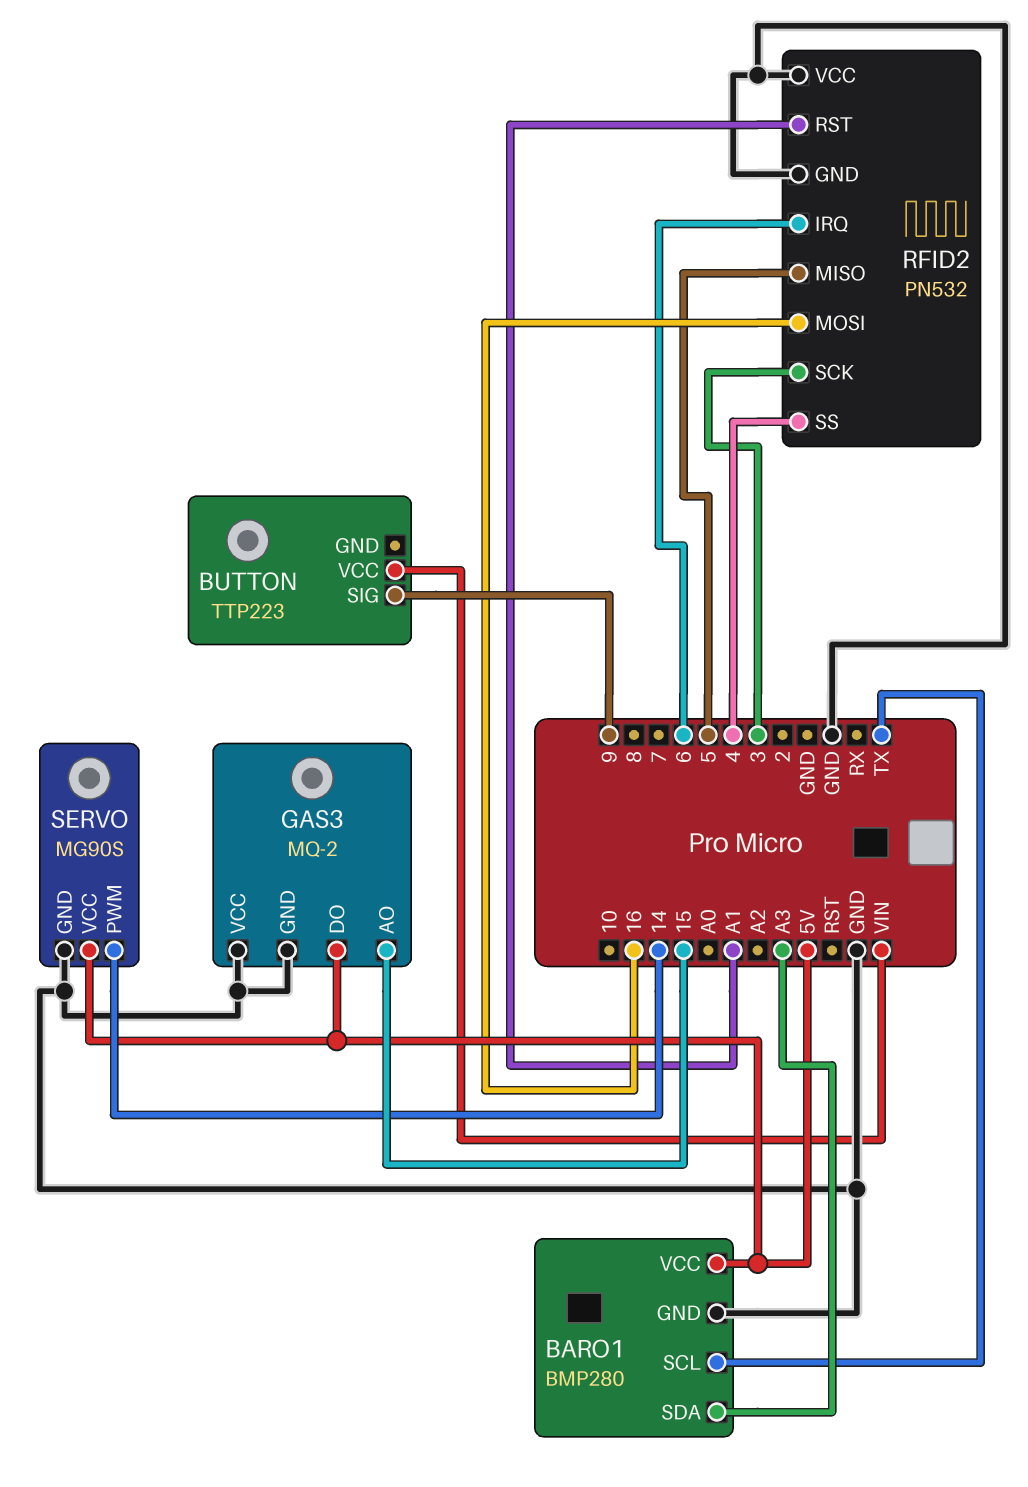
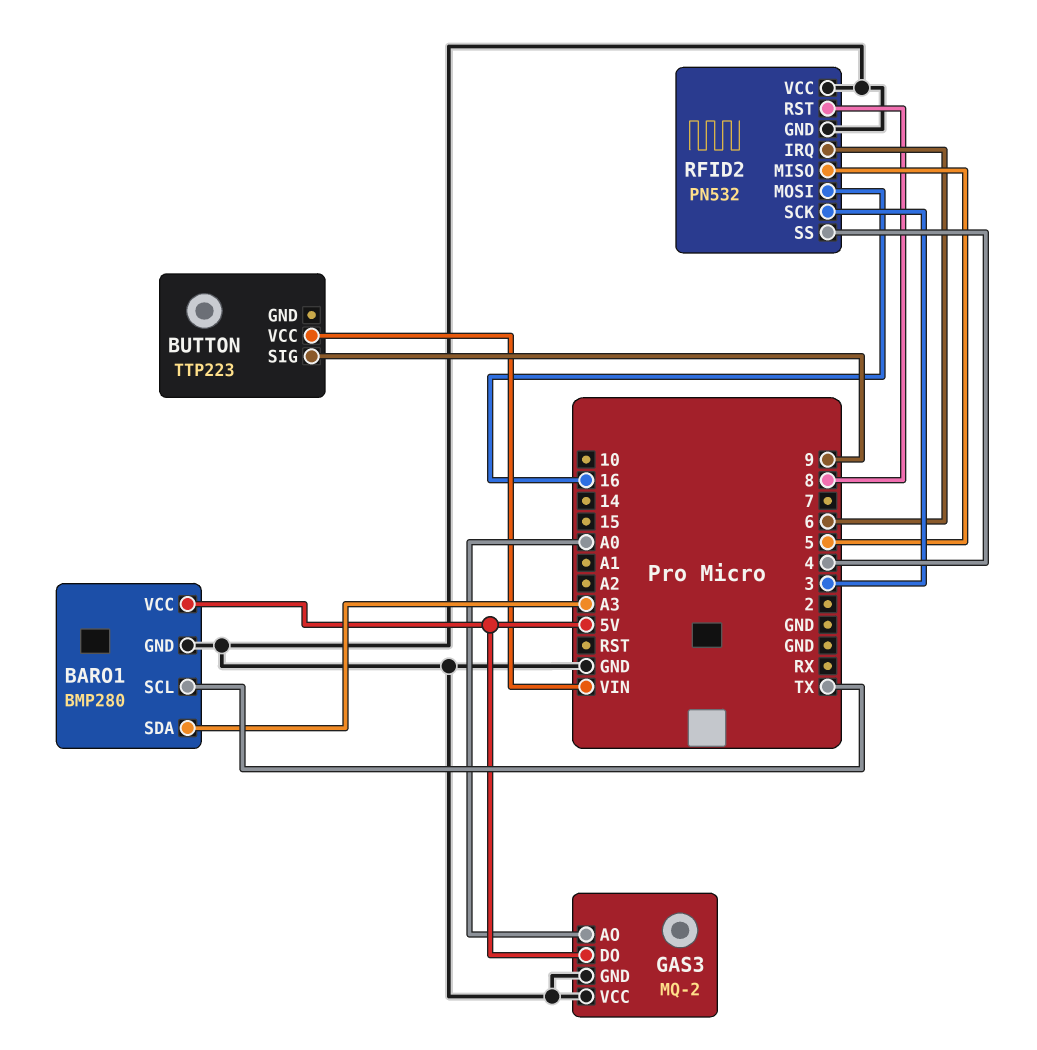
GAS3 pin AO: 15 -> A0
RFID2 pin RST: A1 -> 8
SERVO: MG90S -> none
SERVO pin GND: GND -> none
SERVO pin PWM: 14 -> none
SERVO pin VCC: 5V -> none

